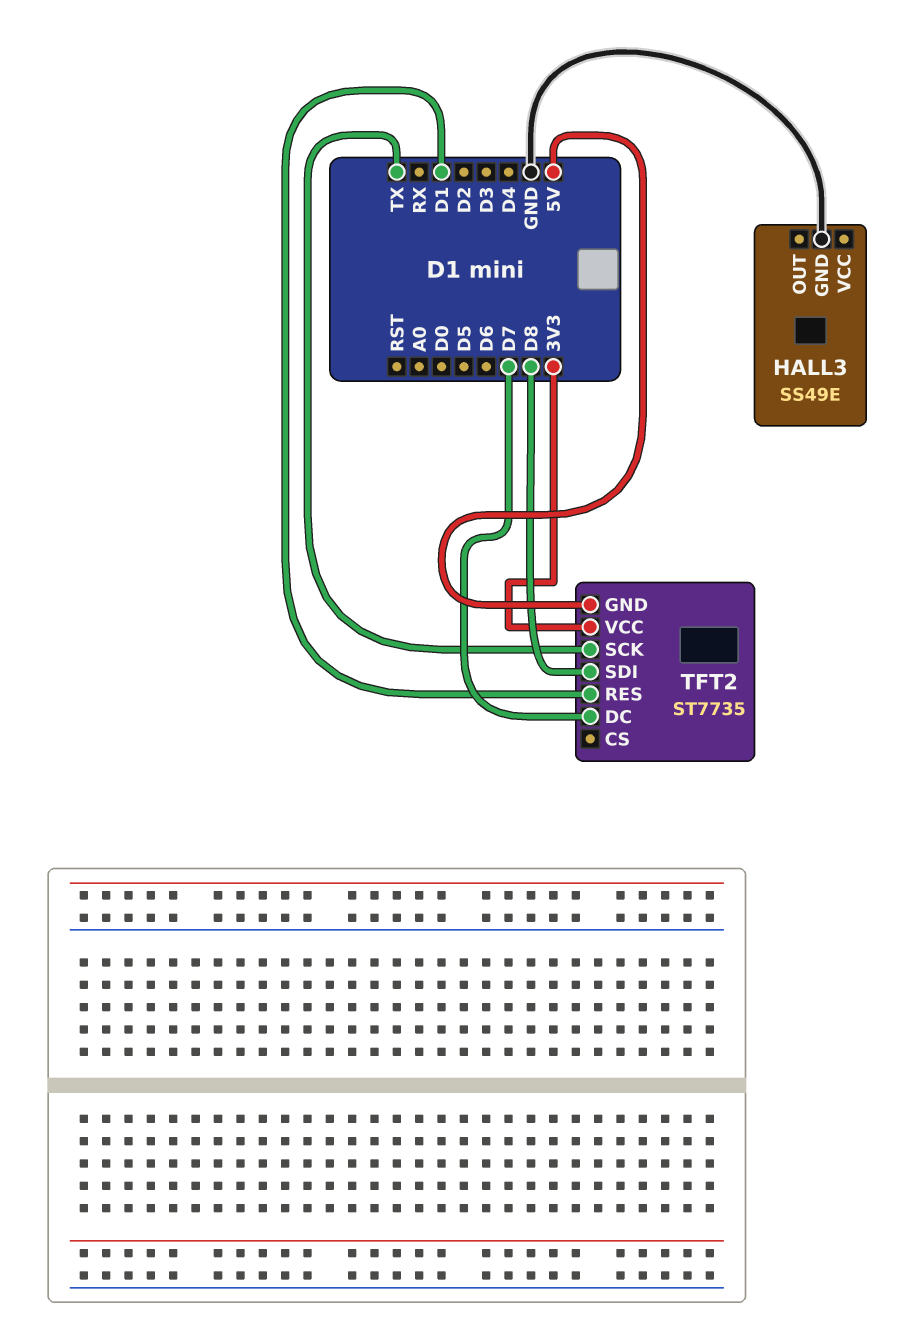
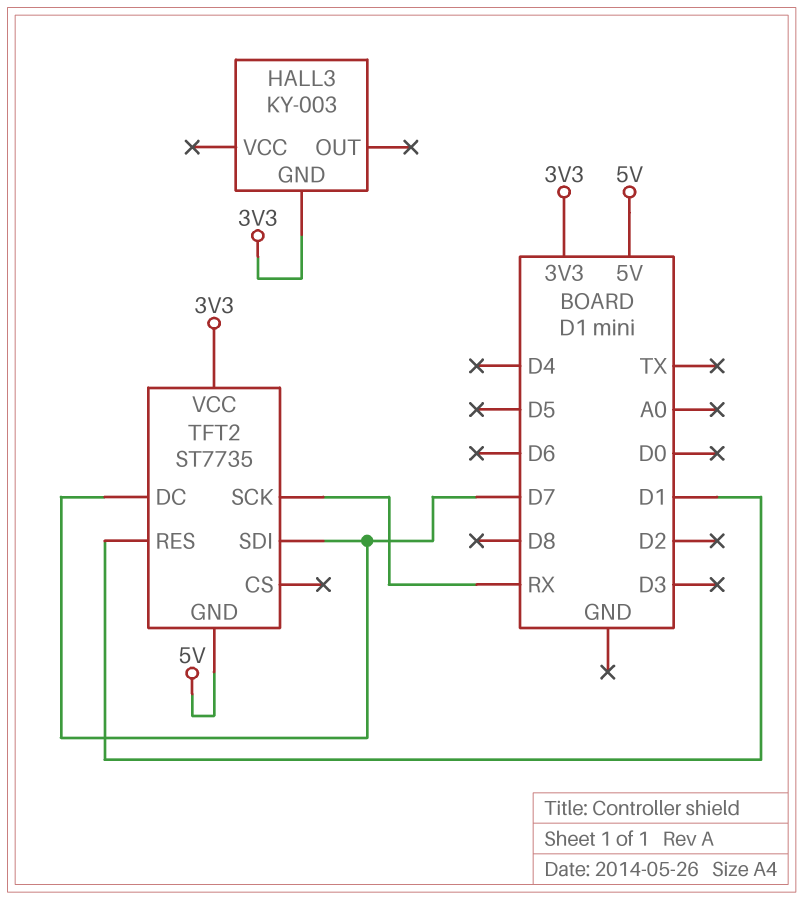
HALL3: SS49E -> KY-003
HALL3 pin GND: GND -> 3V3
TFT2 pin SCK: TX -> RX
TFT2 pin SDI: D8 -> D7

